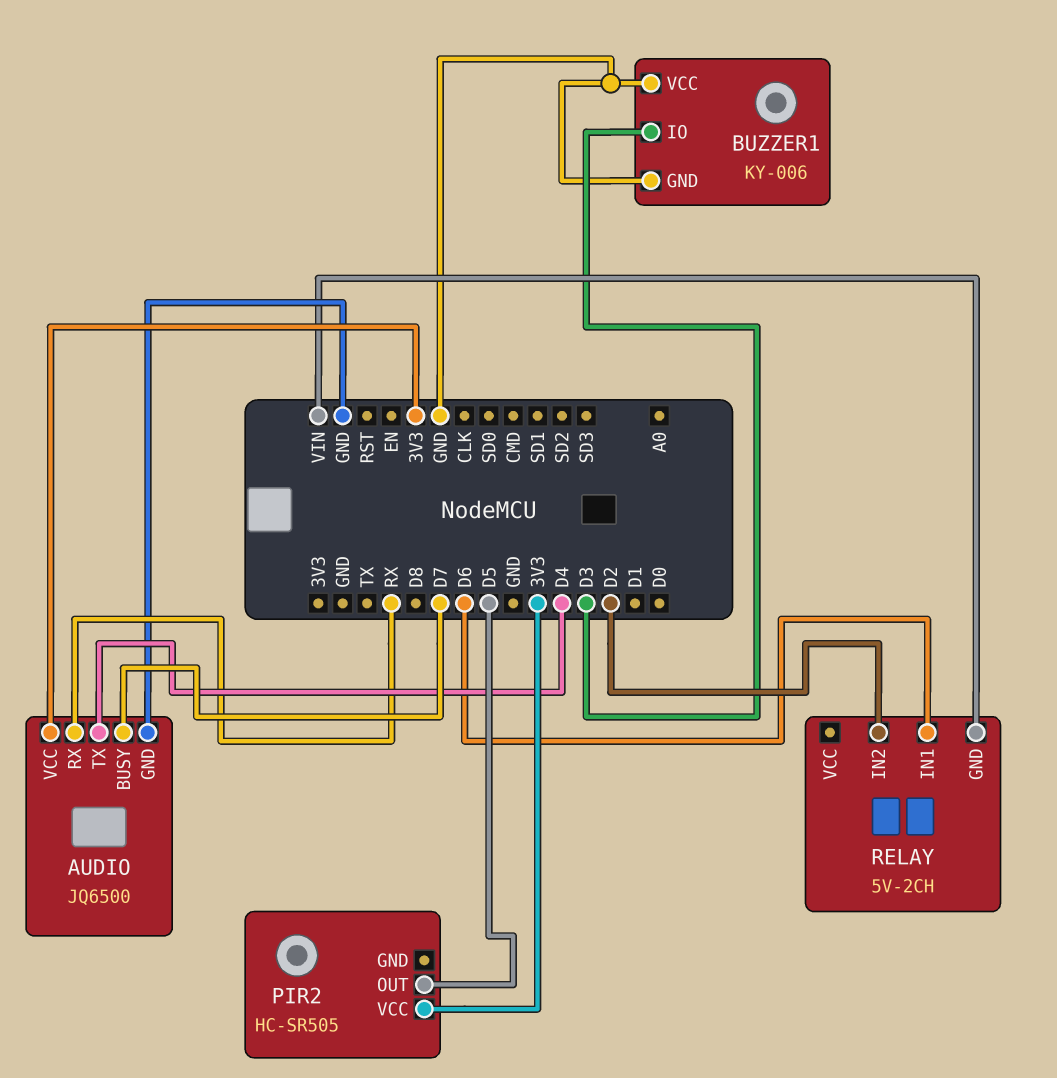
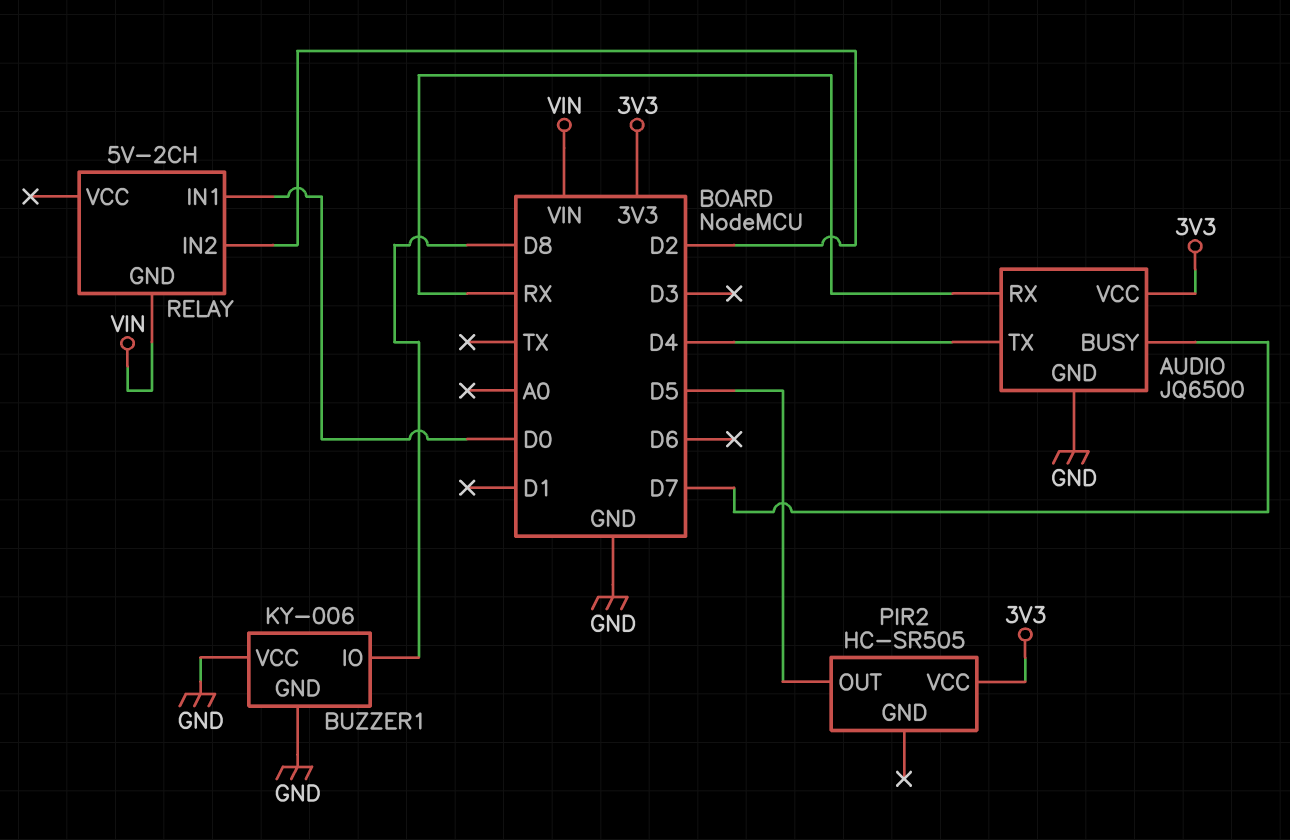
BUZZER1 pin IO: D3 -> D8
RELAY pin IN1: D6 -> D0

